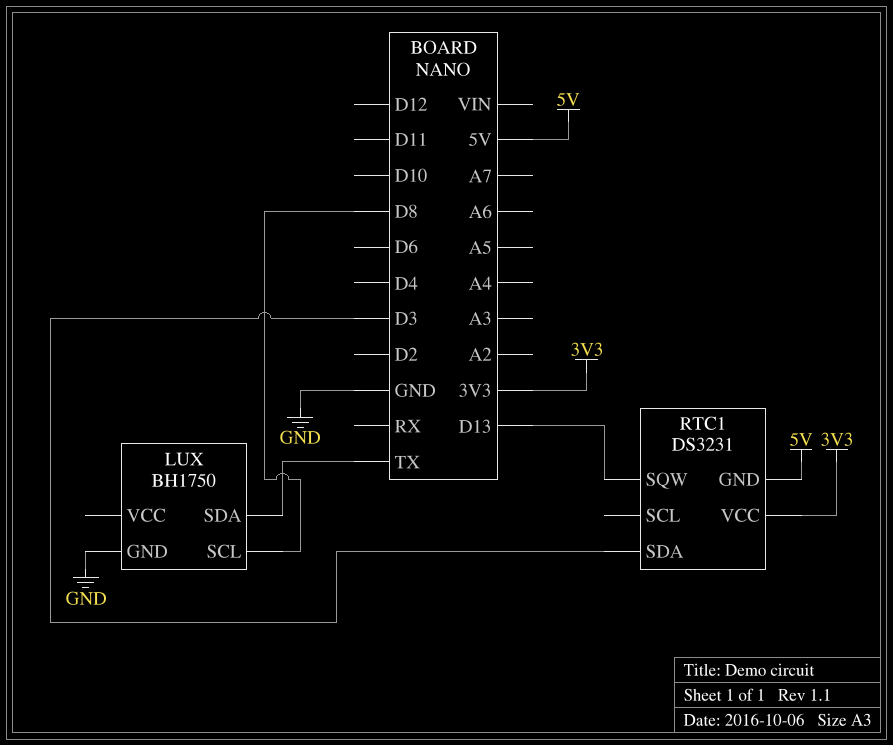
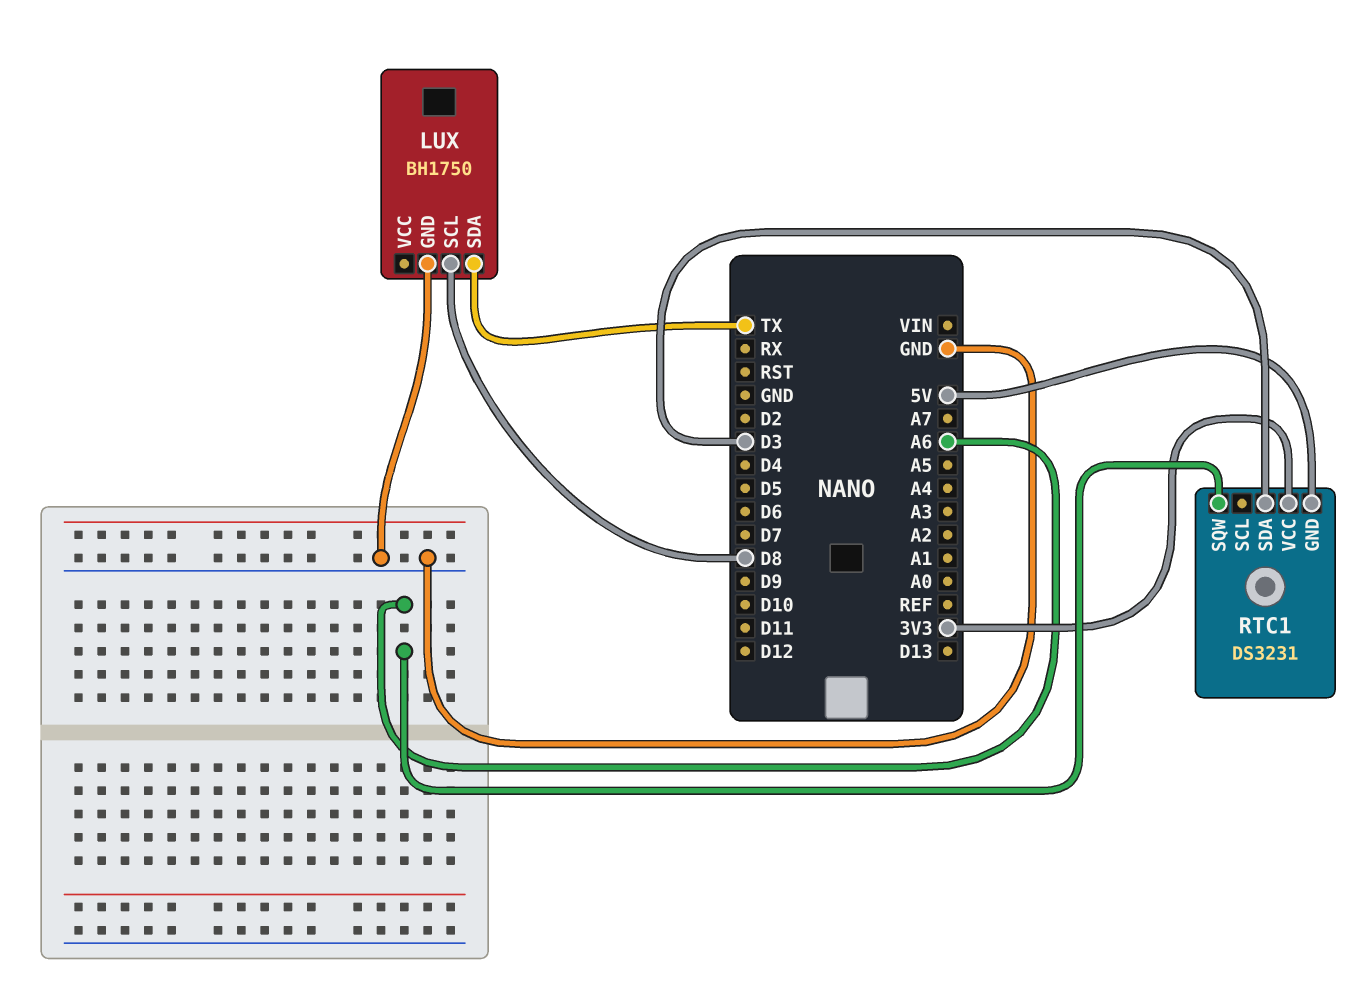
RTC1 pin SQW: D13 -> A6

